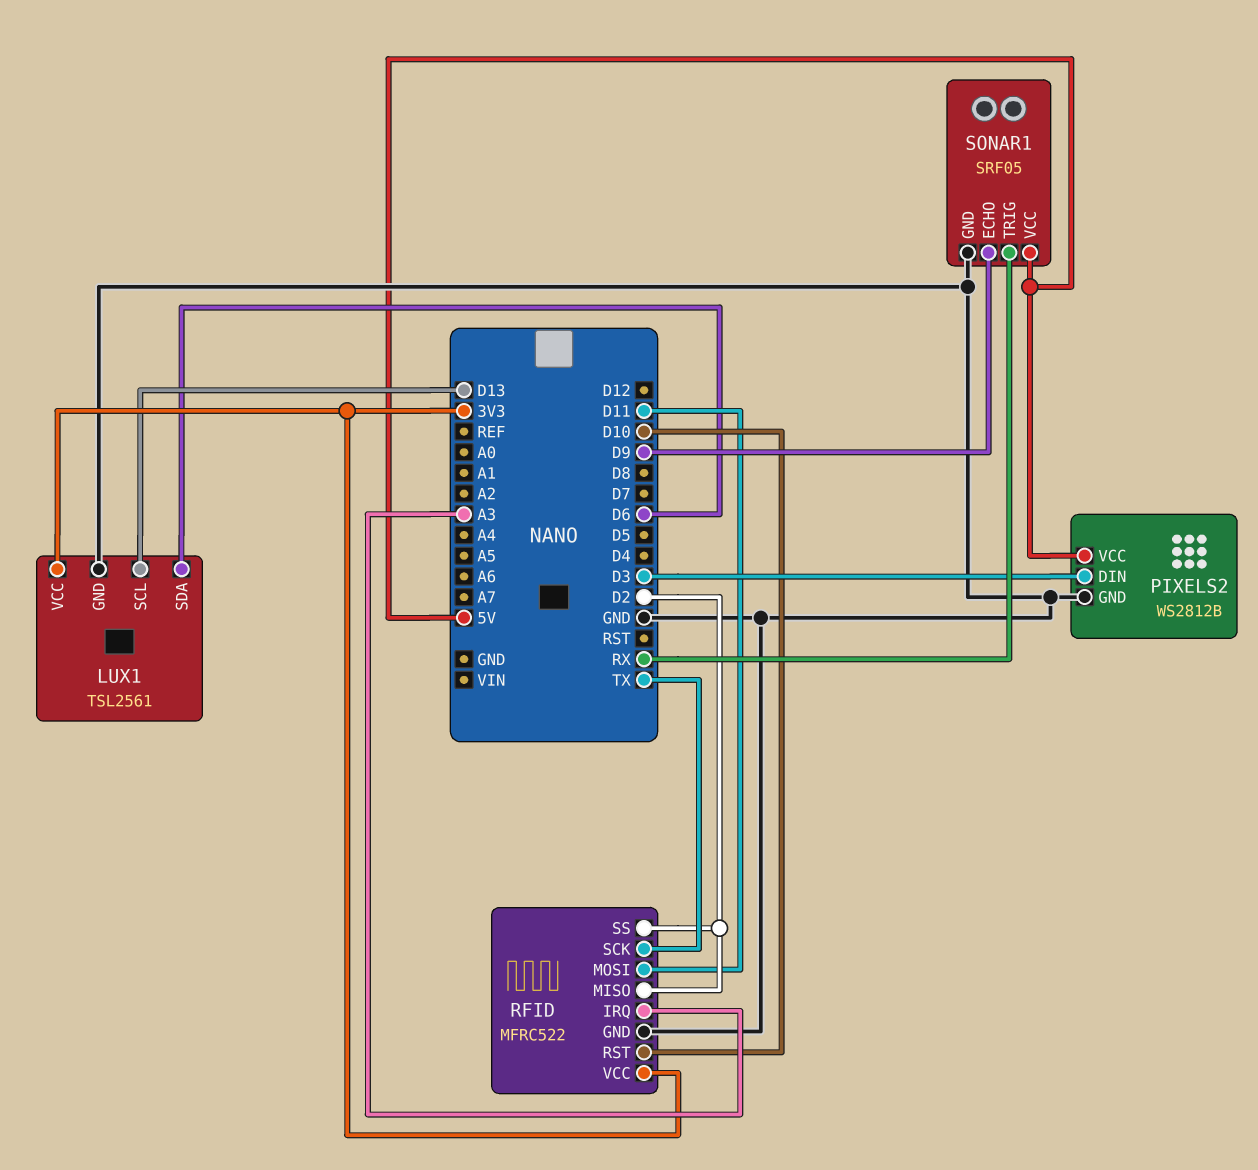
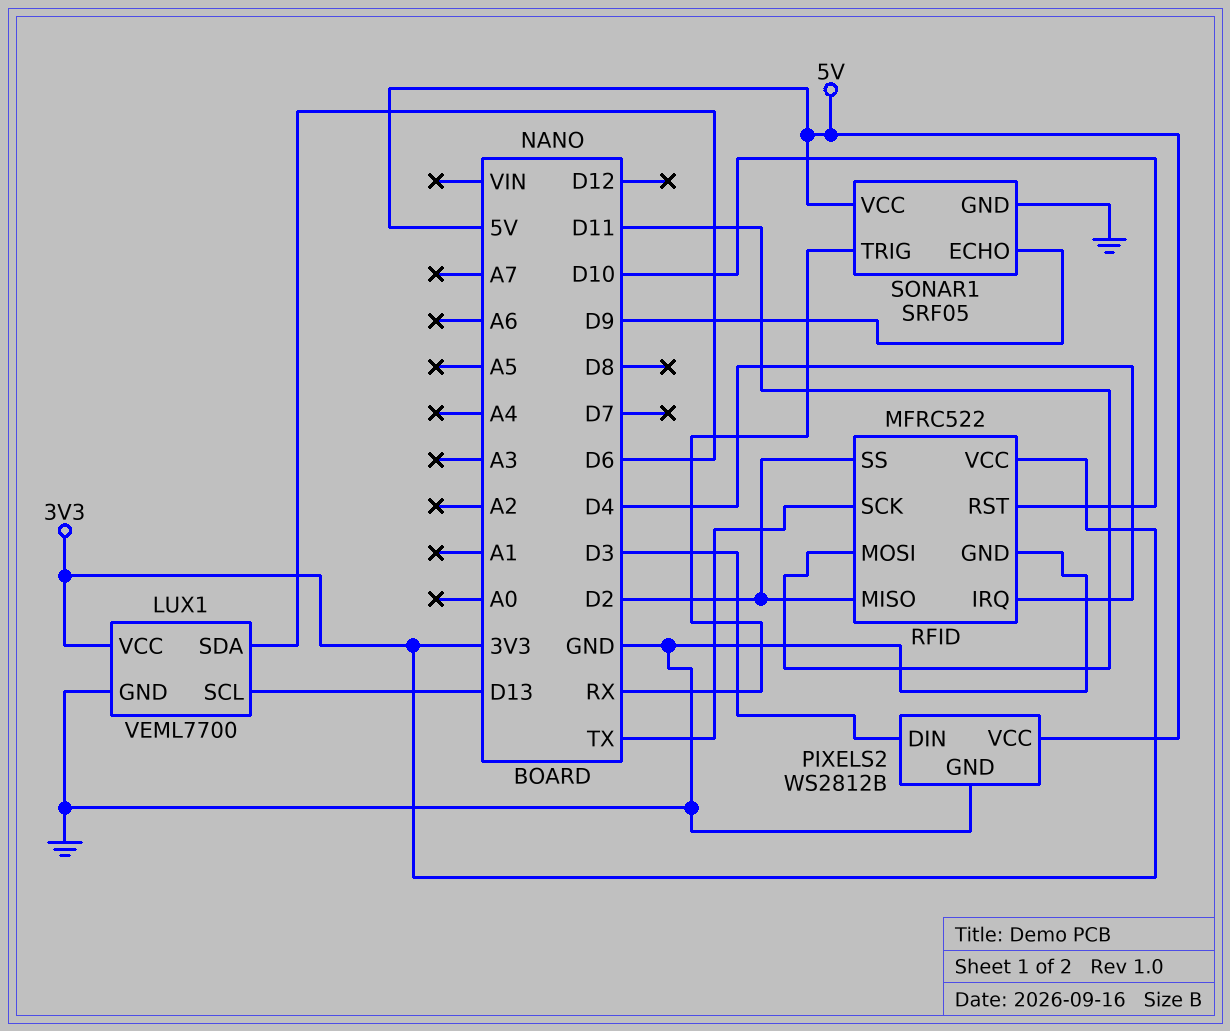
LUX1: TSL2561 -> VEML7700
RFID pin IRQ: A3 -> D4

